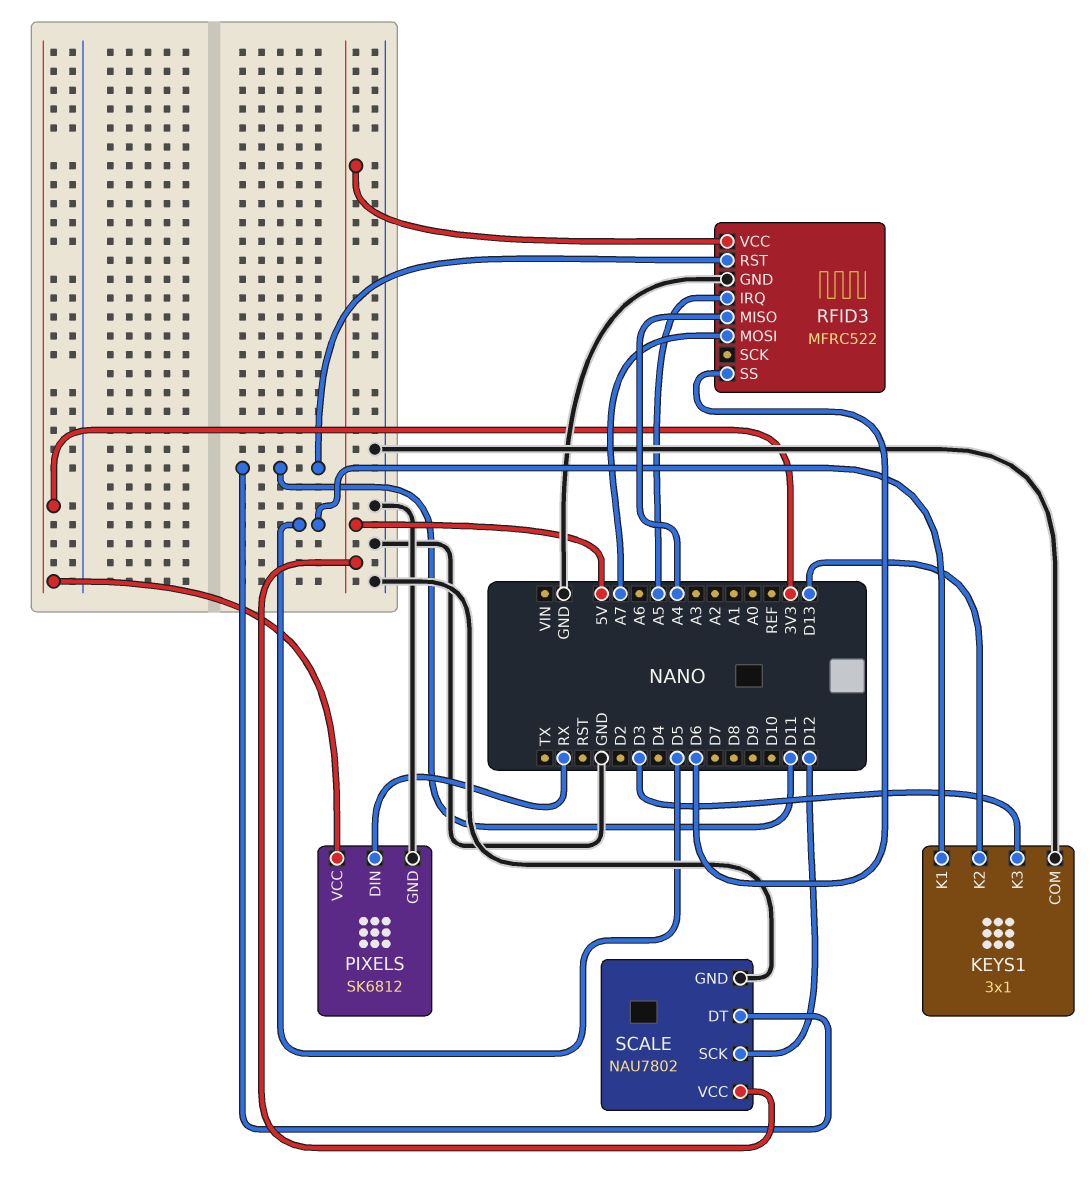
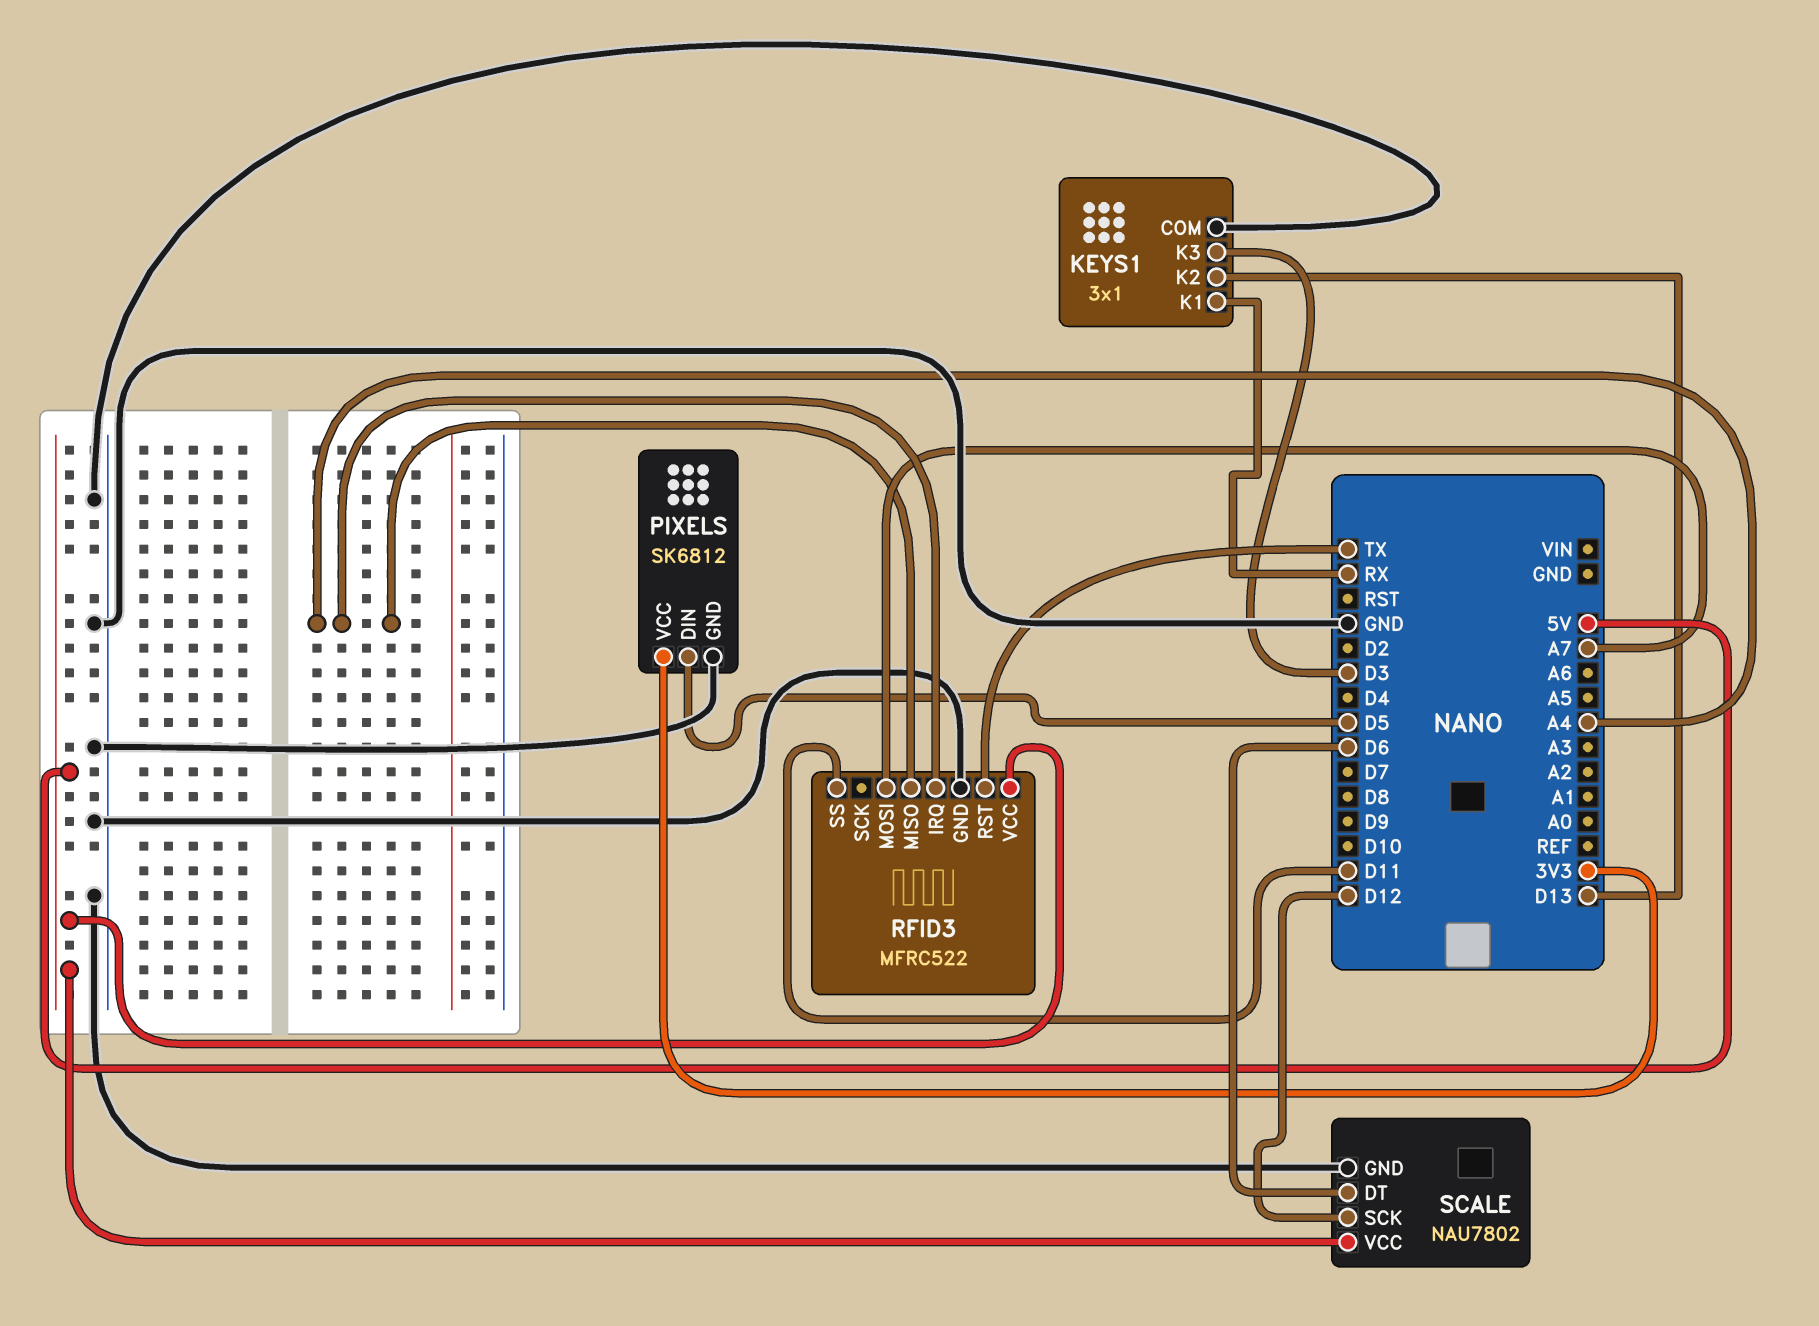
KEYS1 pin K1: D5 -> RX
PIXELS pin DIN: RX -> D5
RFID3 pin IRQ: A5 -> A4
RFID3 pin RST: D11 -> TX
RFID3 pin SS: D6 -> D11
SCALE pin DT: D11 -> D6

